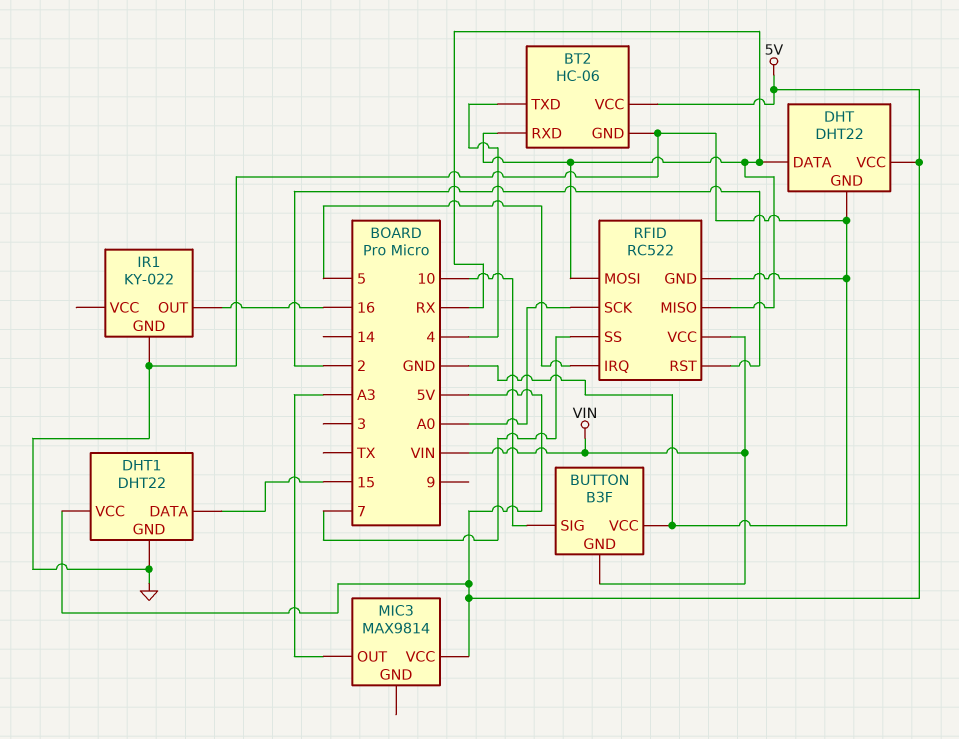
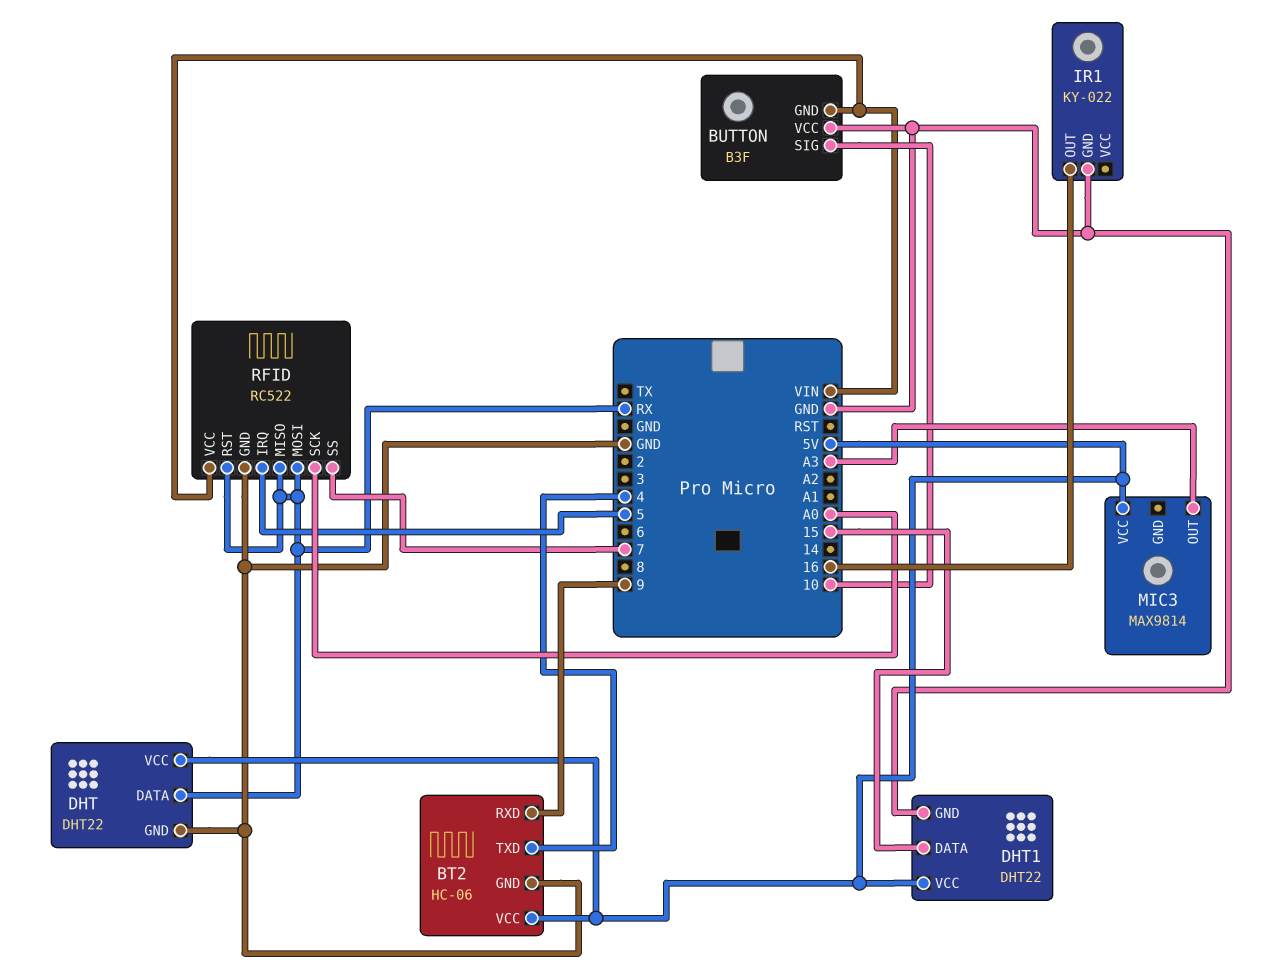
BT2 pin RXD: RX -> 9
RFID pin RST: 2 -> RX

